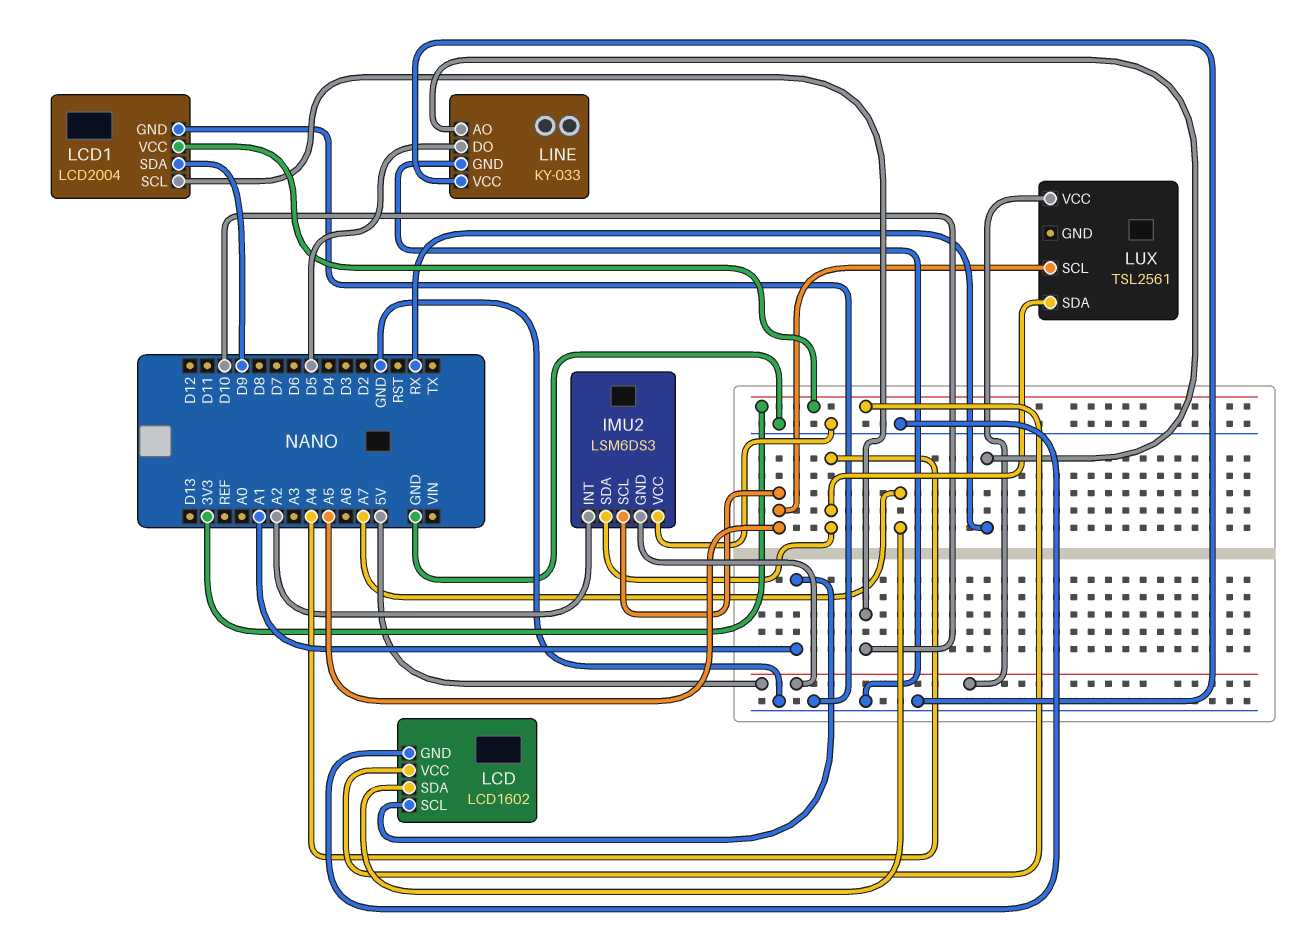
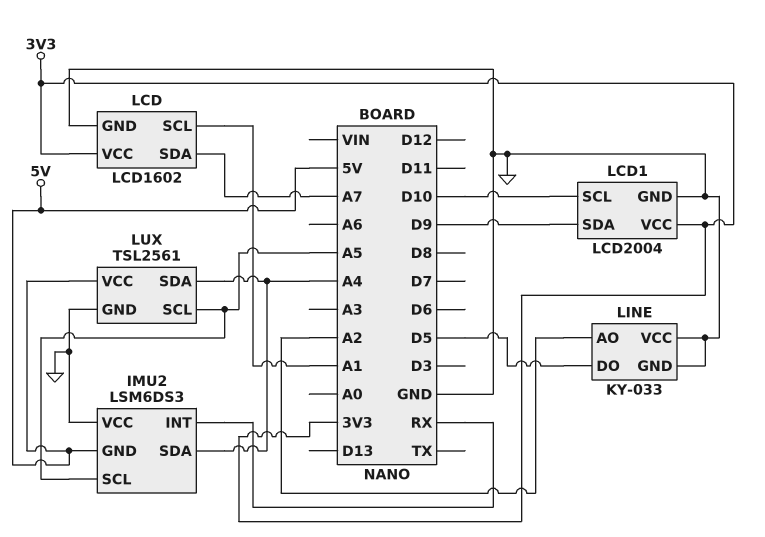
IMU2 pin INT: A2 -> RX
LINE pin AO: RX -> A2
LUX pin GND: none -> GND

